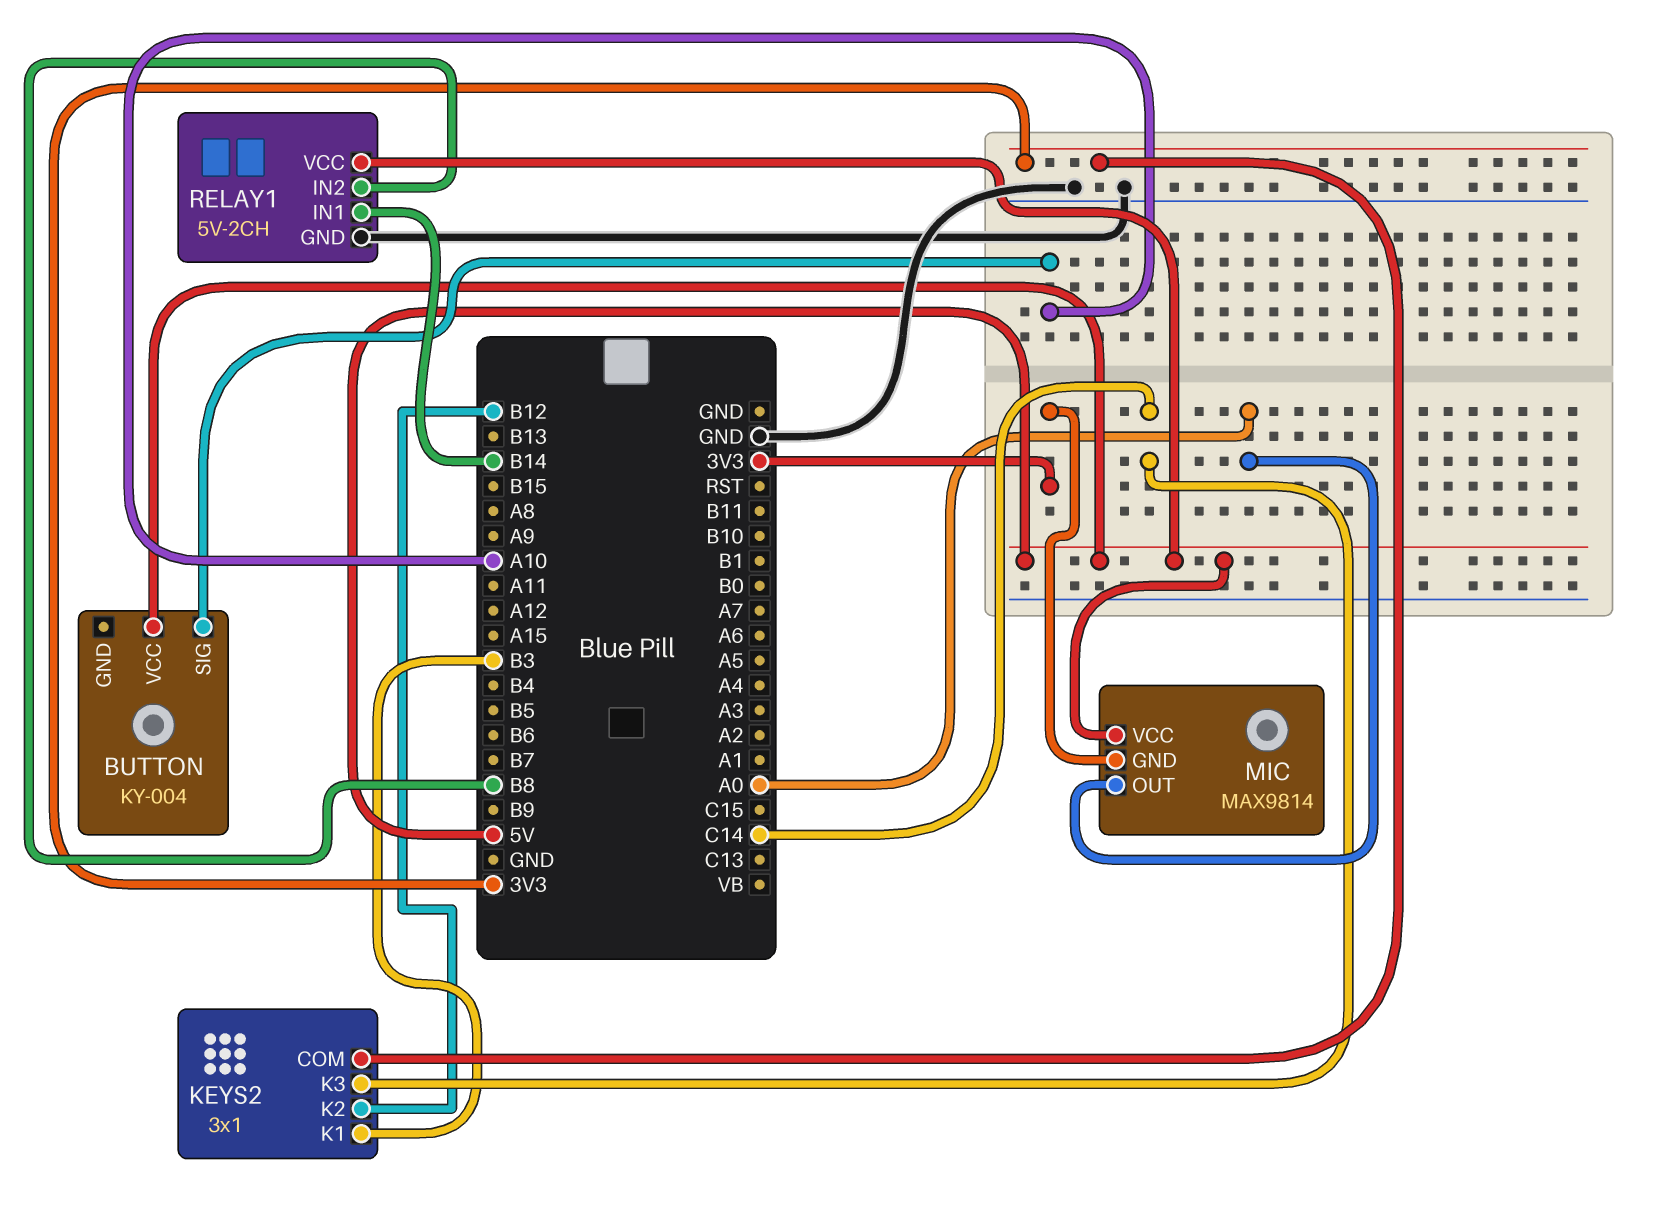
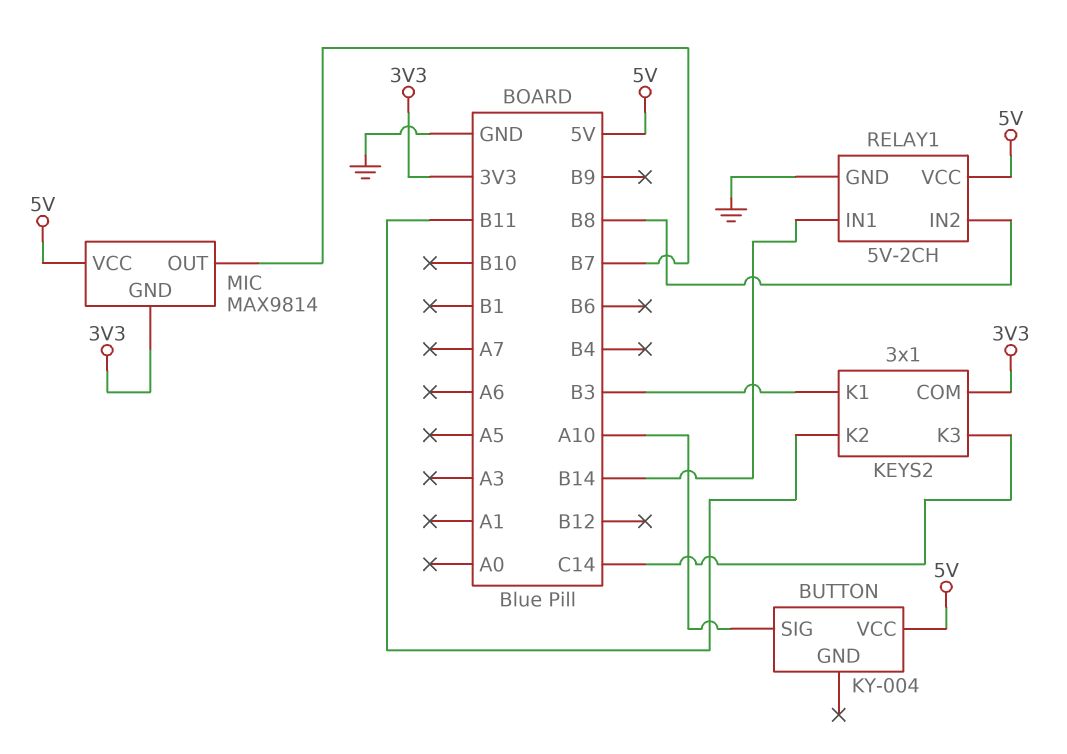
KEYS2 pin K2: B12 -> B11
MIC pin OUT: A0 -> B7

